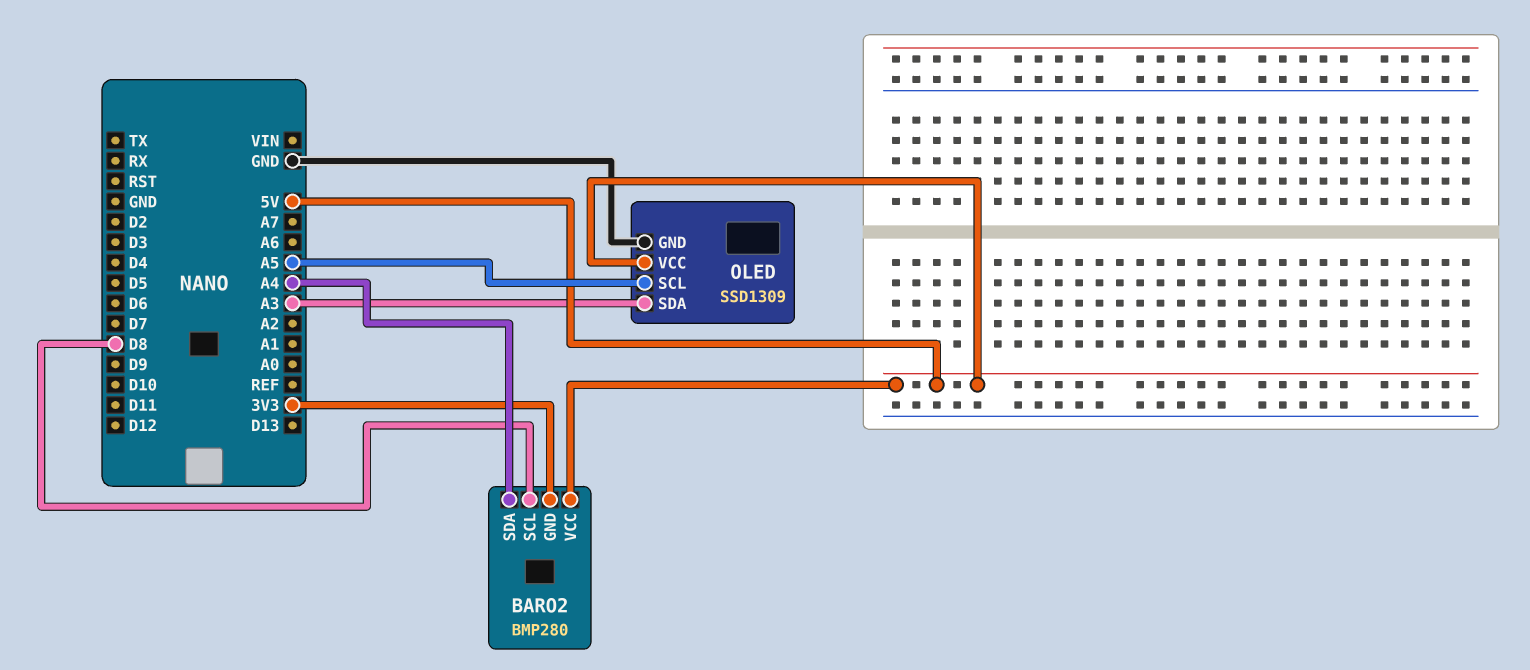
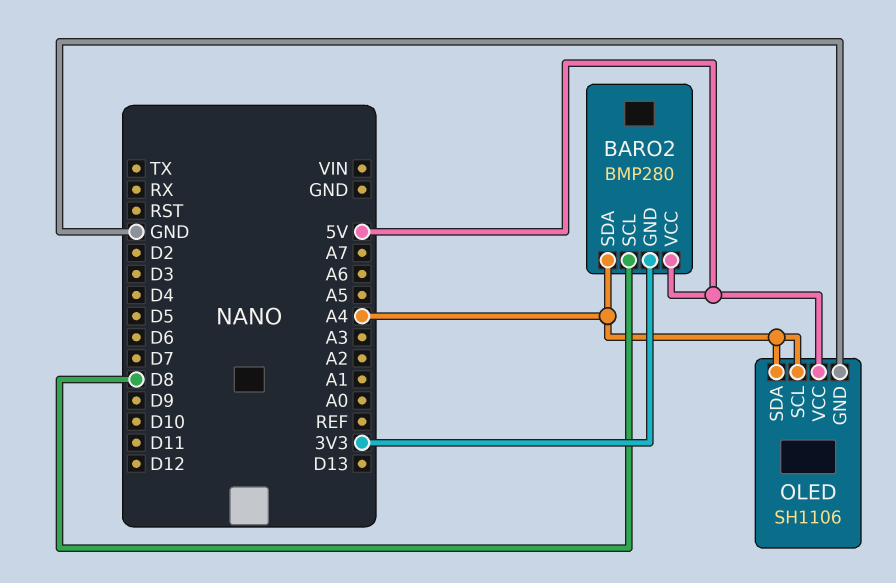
OLED: SSD1309 -> SH1106
OLED pin SCL: A5 -> A4
OLED pin SDA: A3 -> A4

